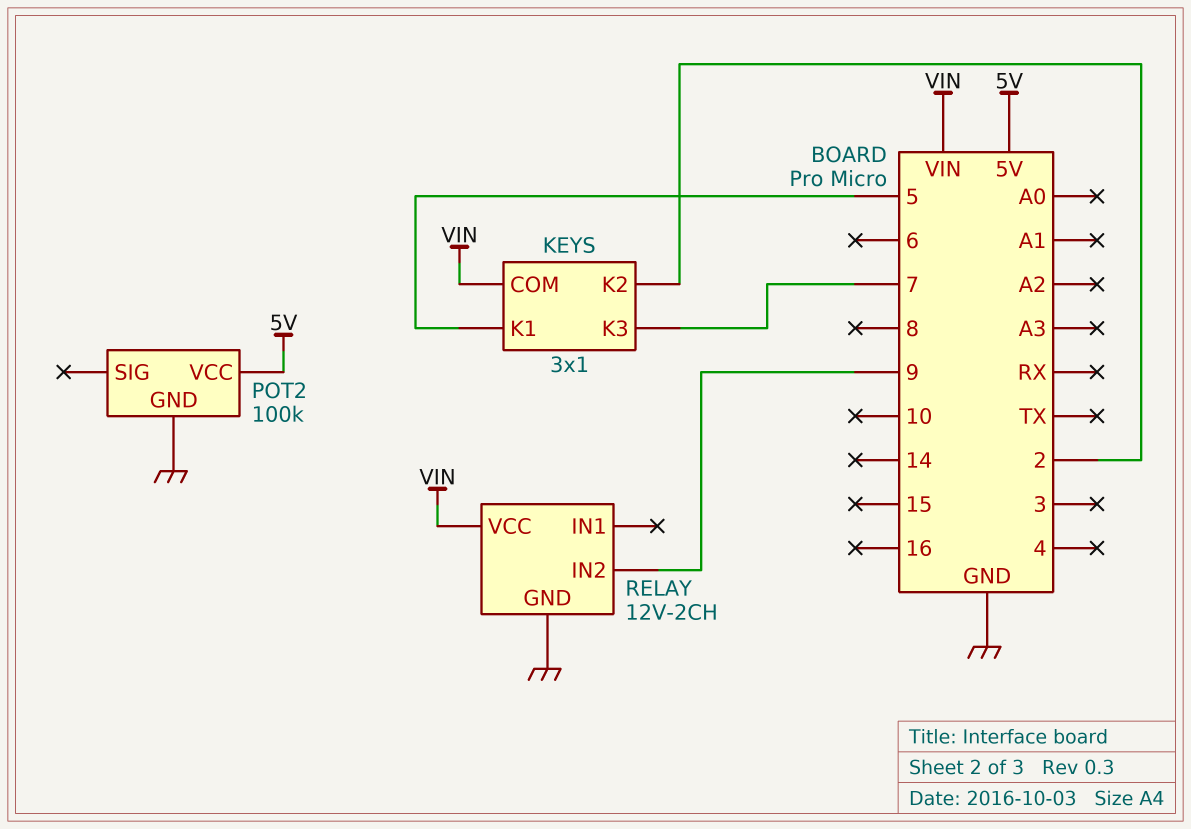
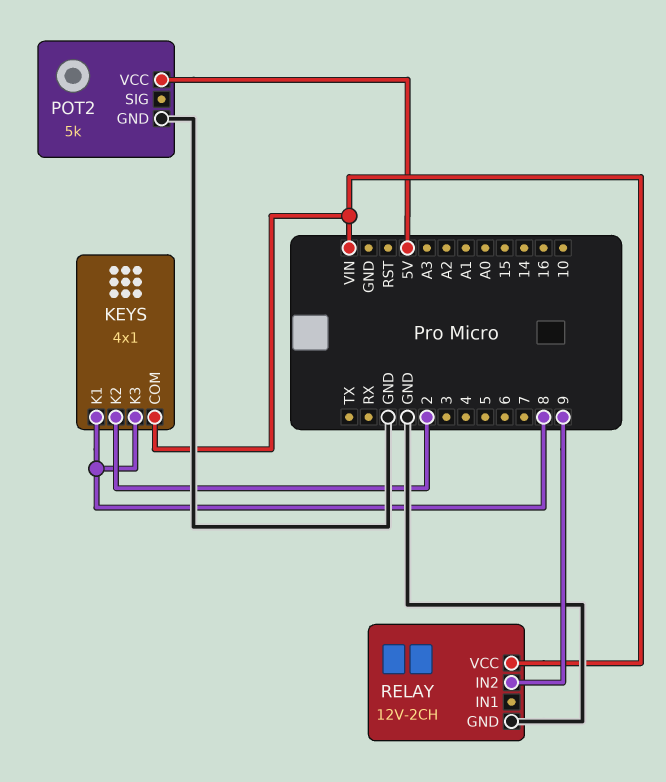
KEYS: 3x1 -> 4x1
KEYS pin K1: 5 -> 8
KEYS pin K3: 7 -> 8
POT2: 100k -> 5k

